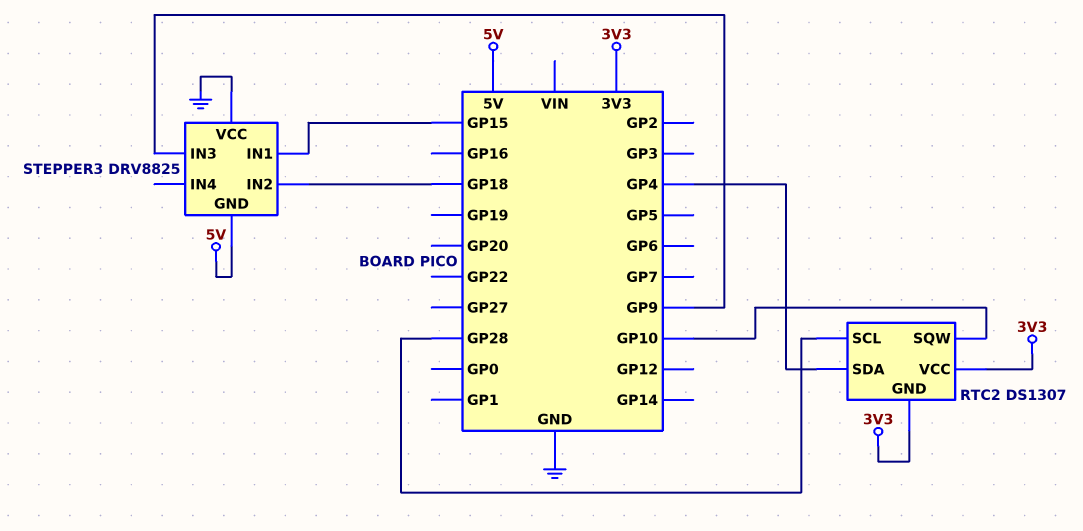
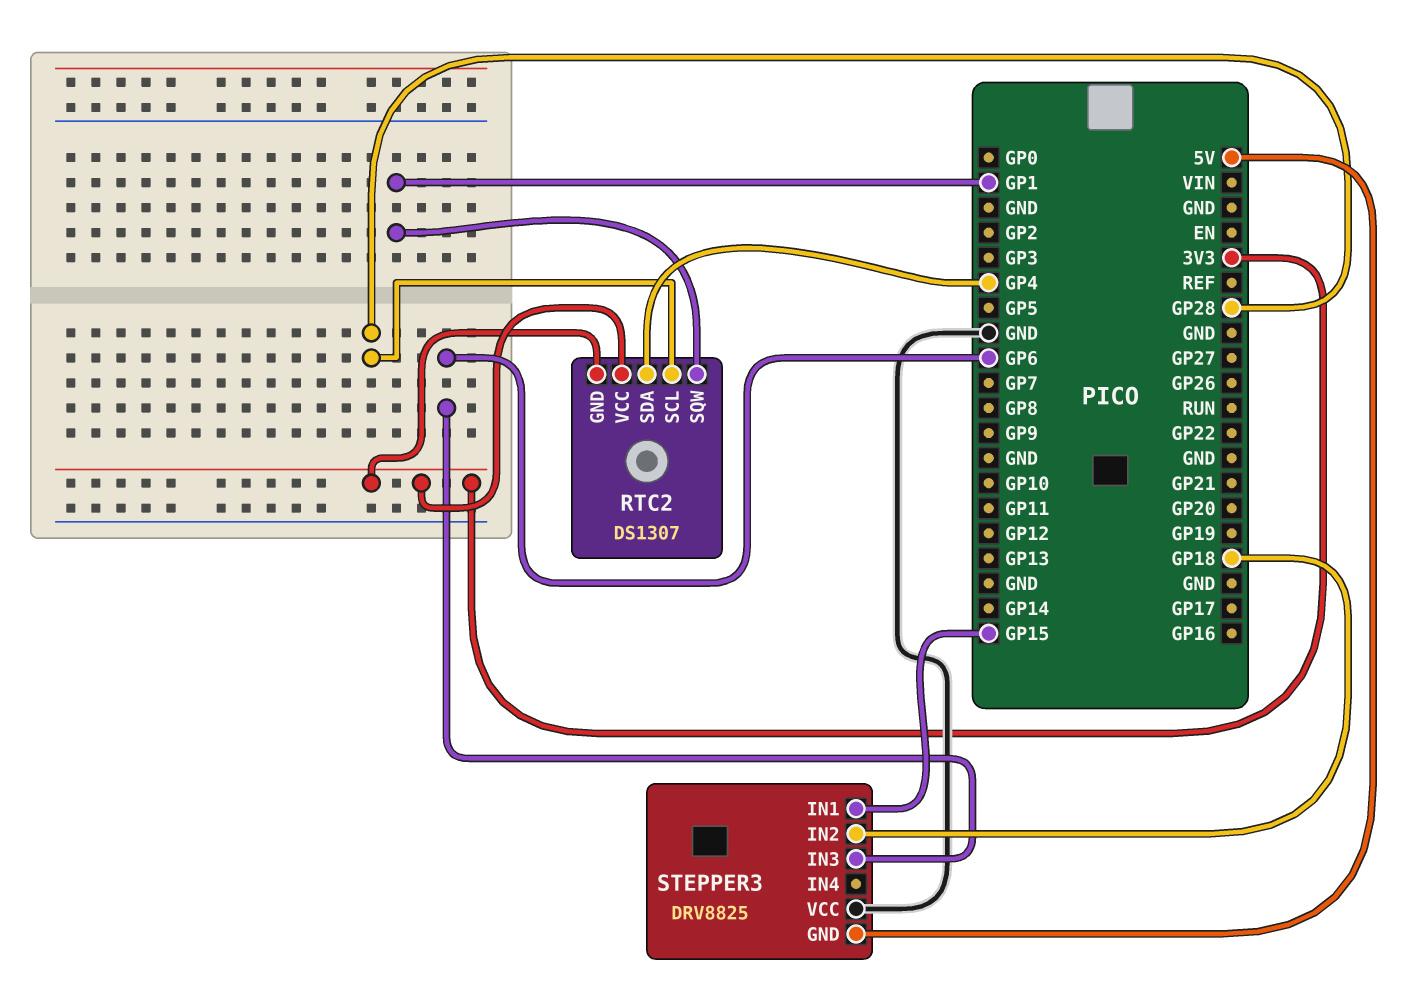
RTC2 pin SQW: GP10 -> GP1
STEPPER3 pin IN3: GP9 -> GP6

